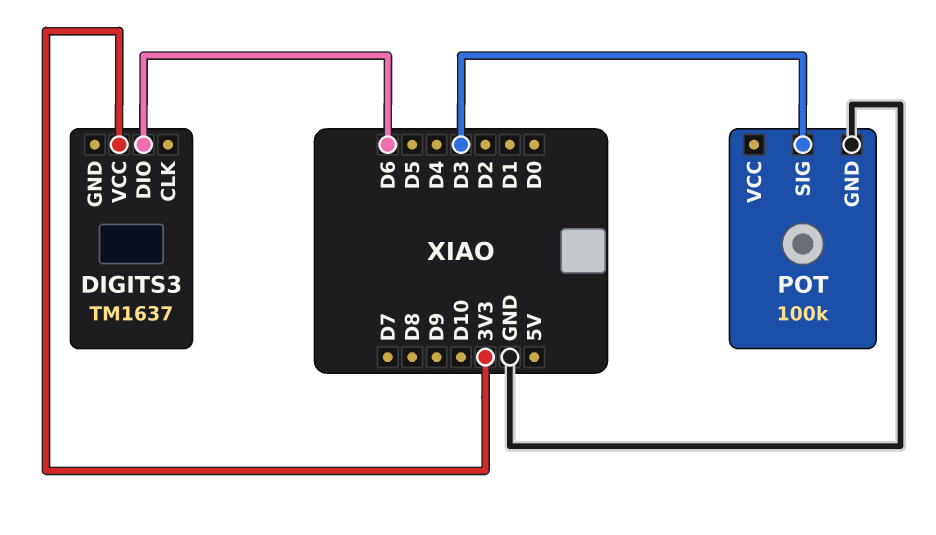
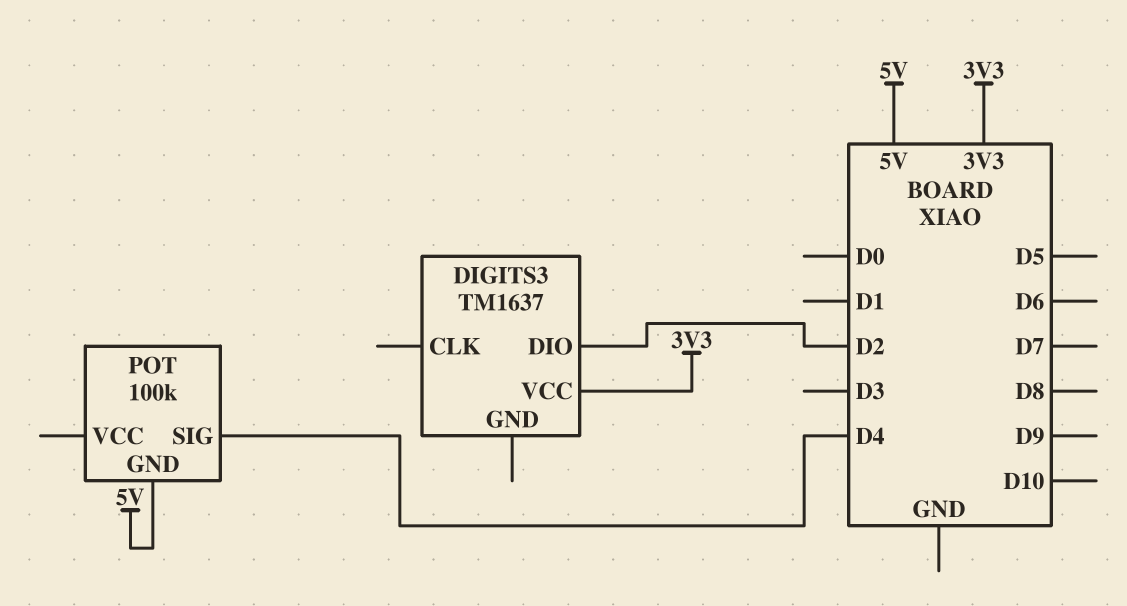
DIGITS3 pin DIO: D6 -> D2
POT pin GND: GND -> 5V
POT pin SIG: D3 -> D4

